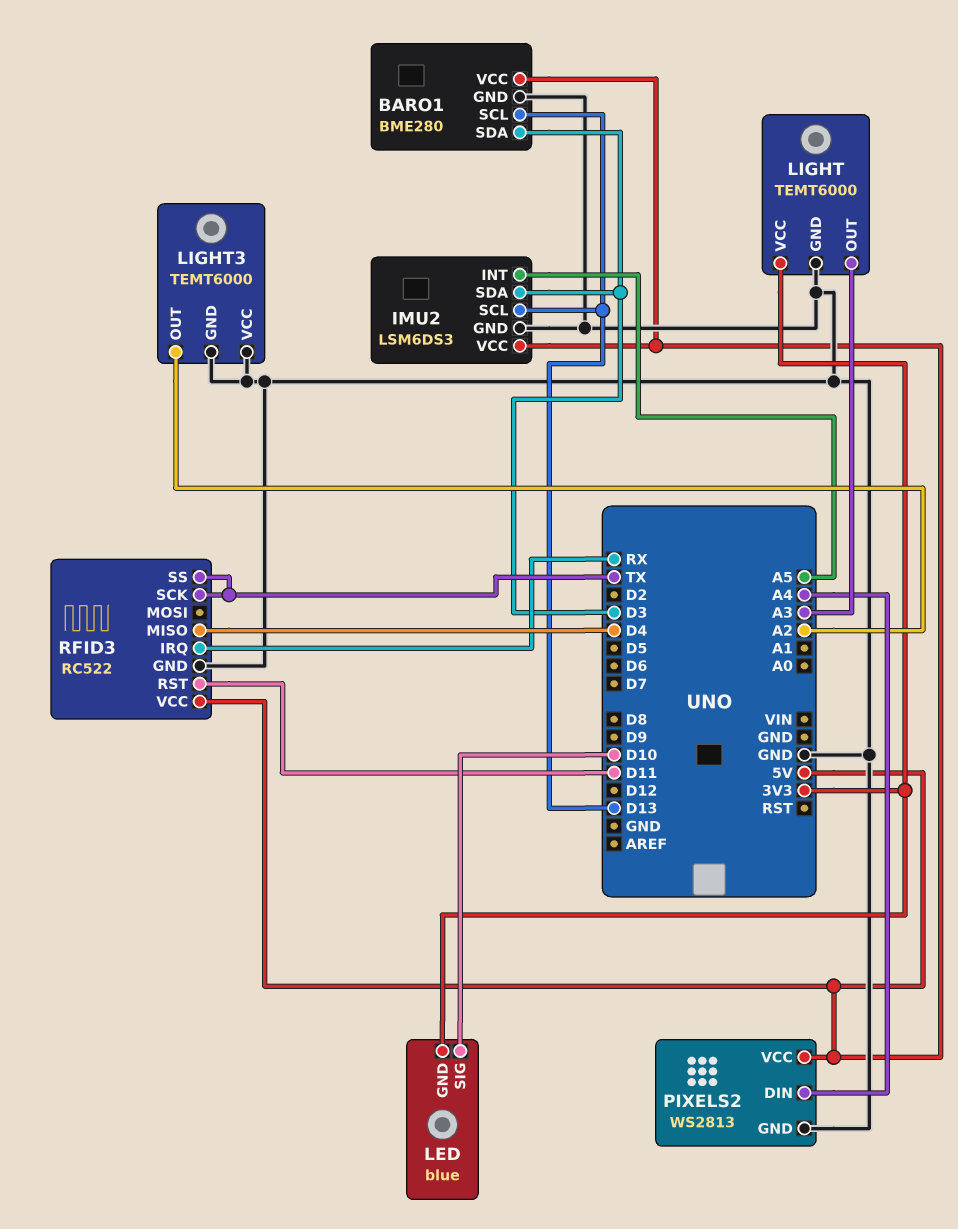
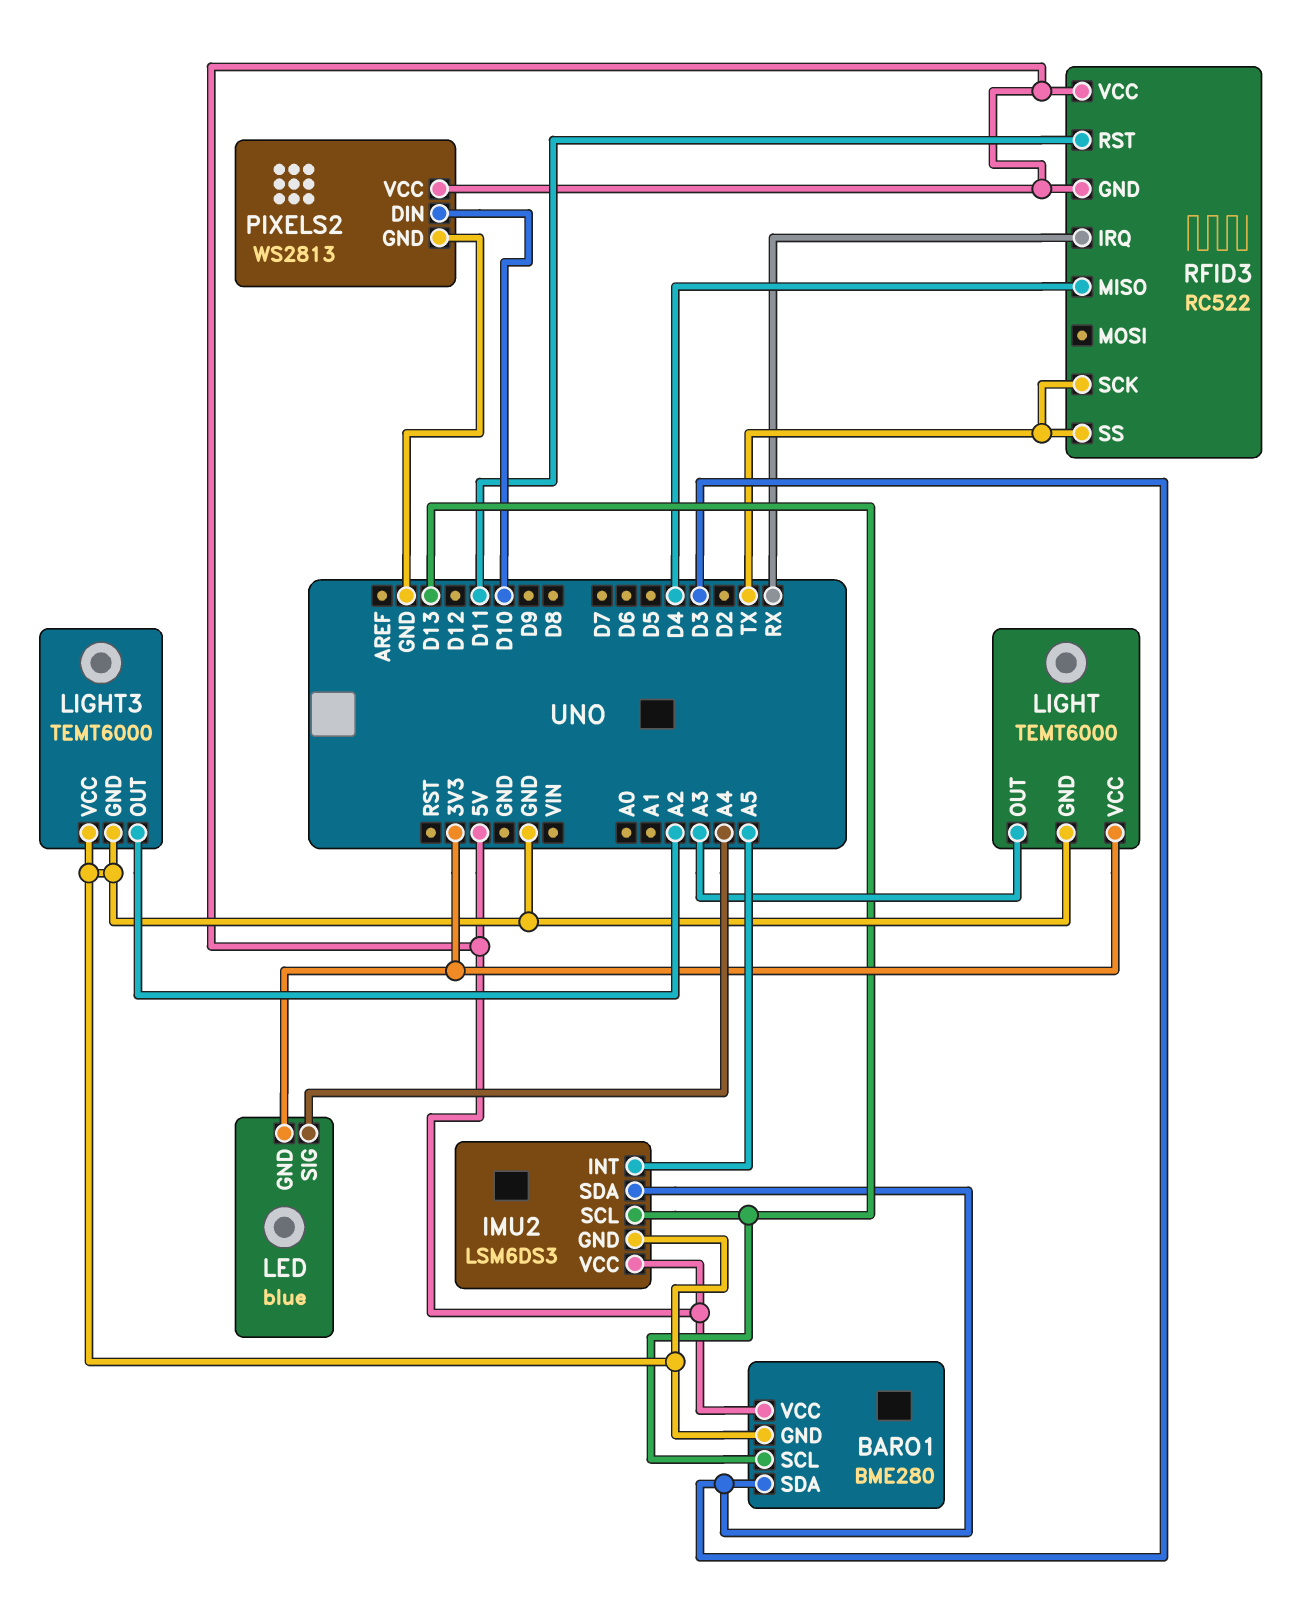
LED pin SIG: D10 -> A4
PIXELS2 pin DIN: A4 -> D10
RFID3 pin GND: GND -> 5V

